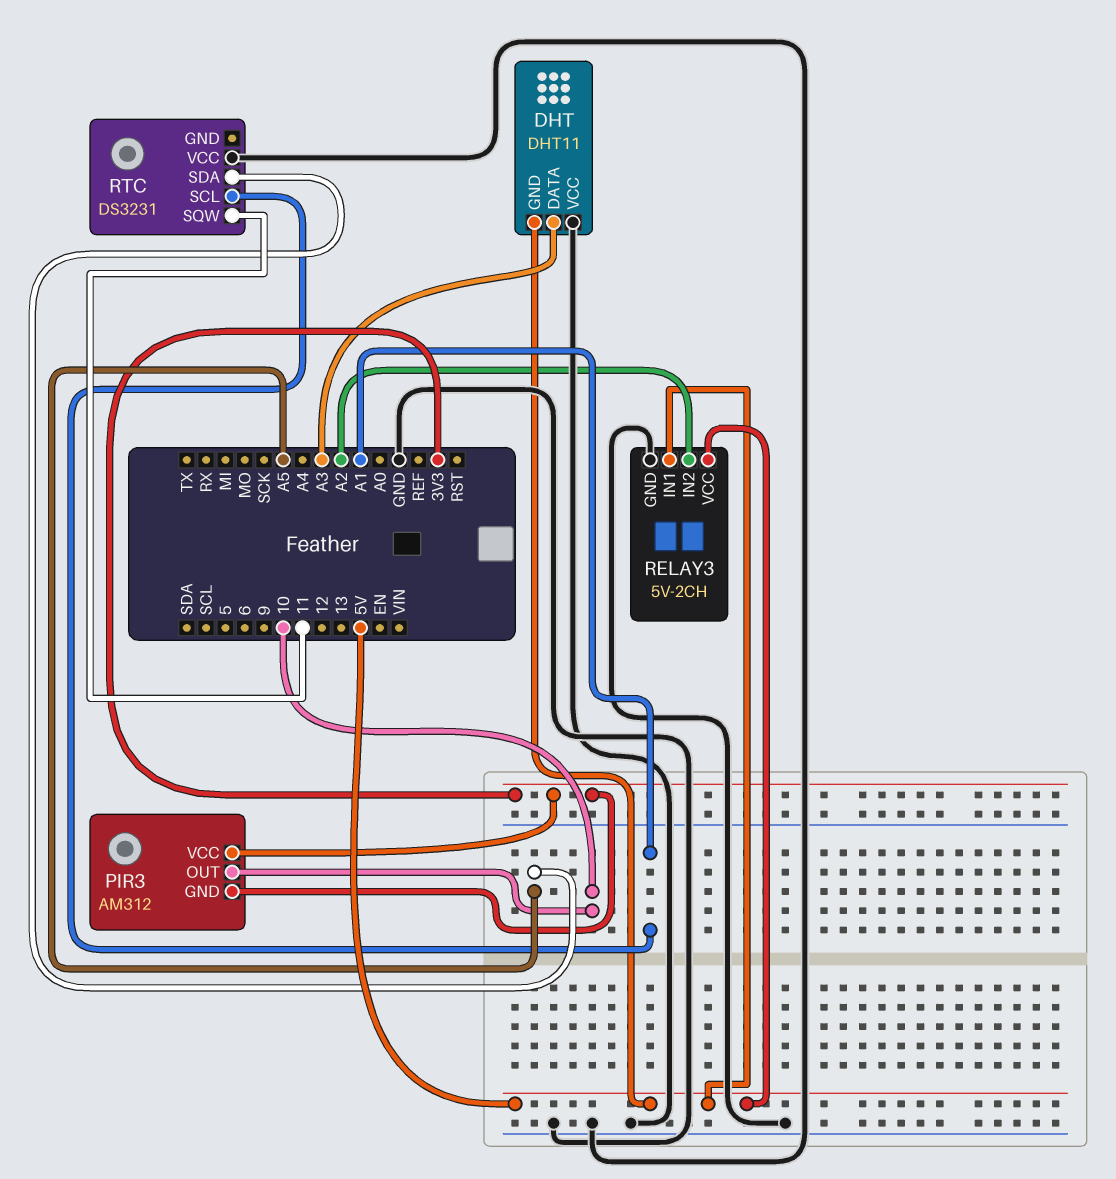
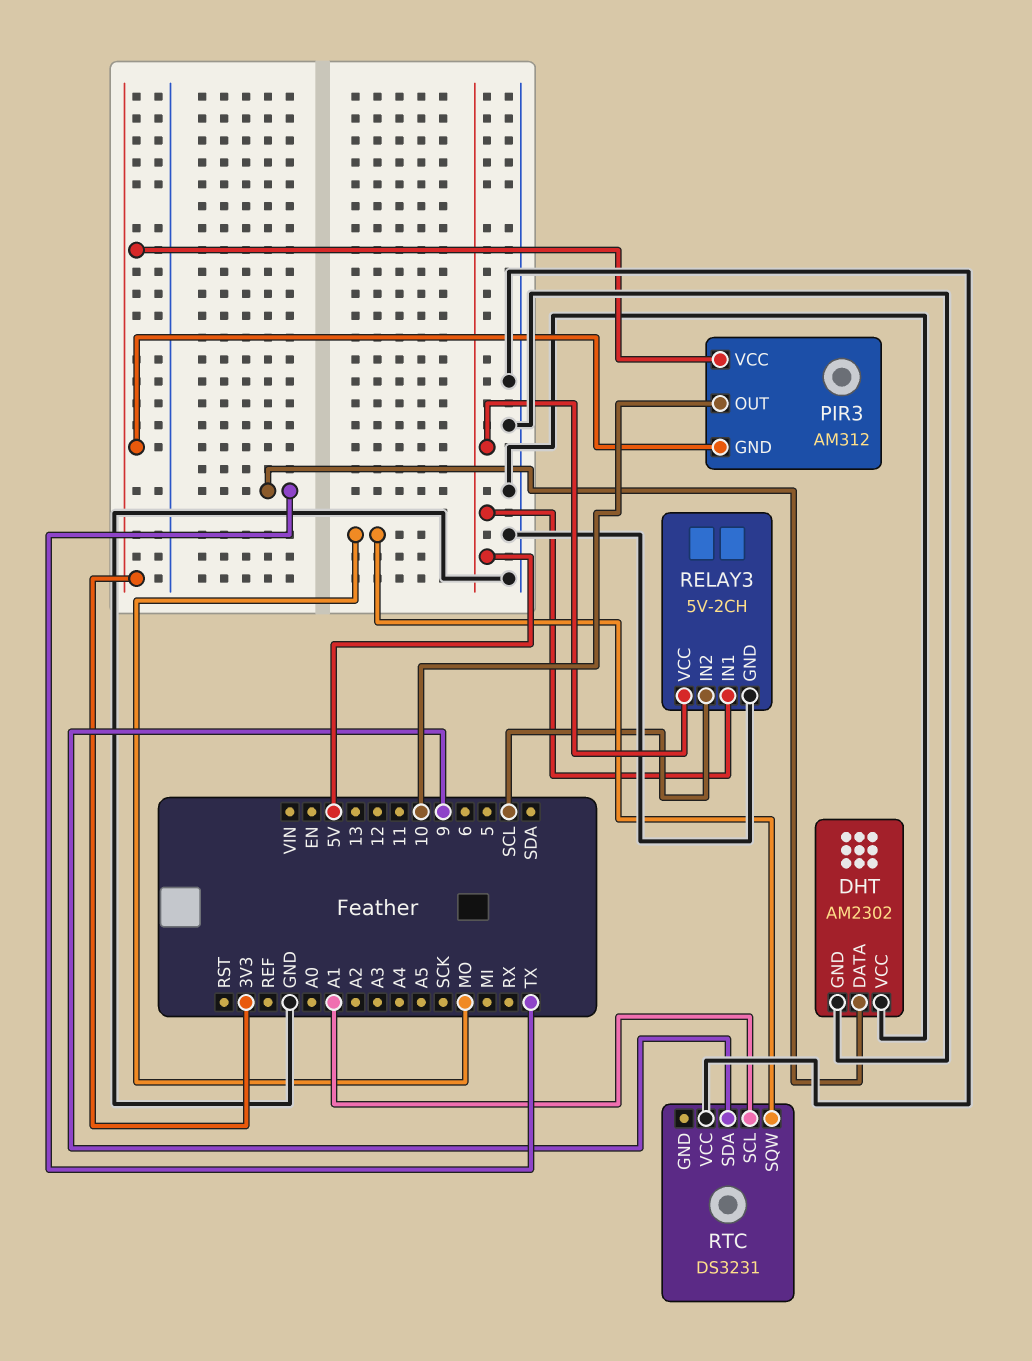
DHT: DHT11 -> AM2302
DHT pin DATA: A3 -> TX
DHT pin GND: 5V -> GND
RELAY3 pin IN2: A2 -> SCL
RTC pin SDA: A5 -> 9
RTC pin SQW: 11 -> MO

